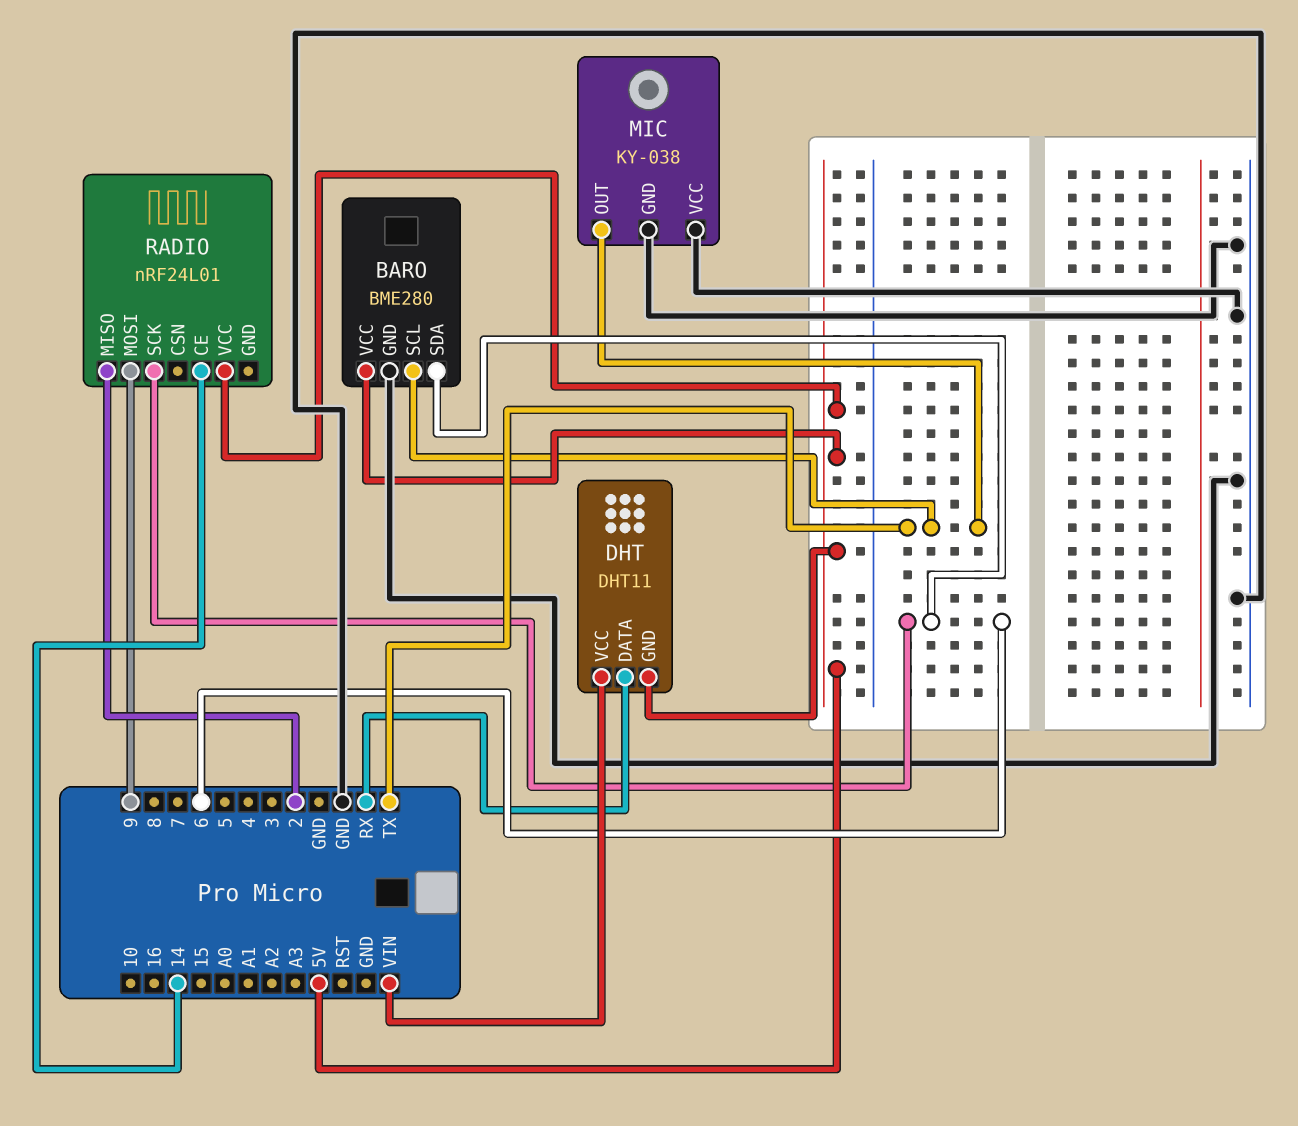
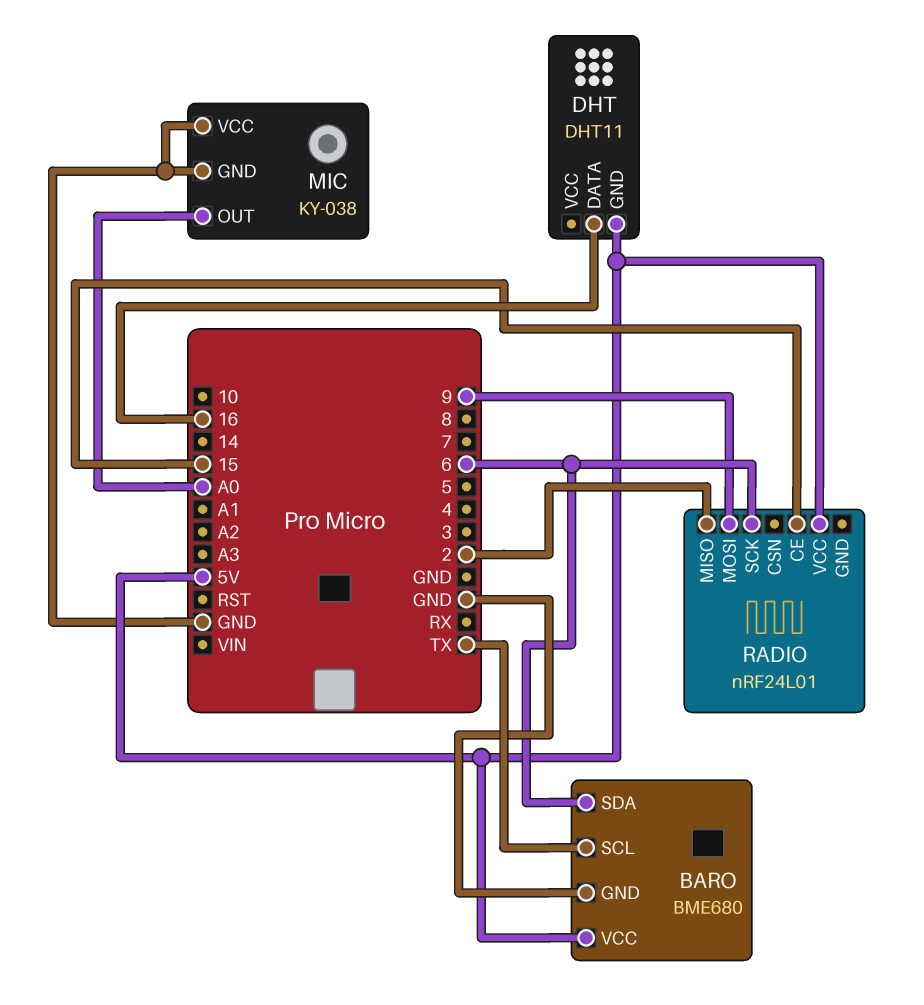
BARO: BME280 -> BME680
DHT pin DATA: RX -> 16
DHT pin VCC: VIN -> none
MIC pin OUT: TX -> A0
RADIO pin CE: 14 -> 15

